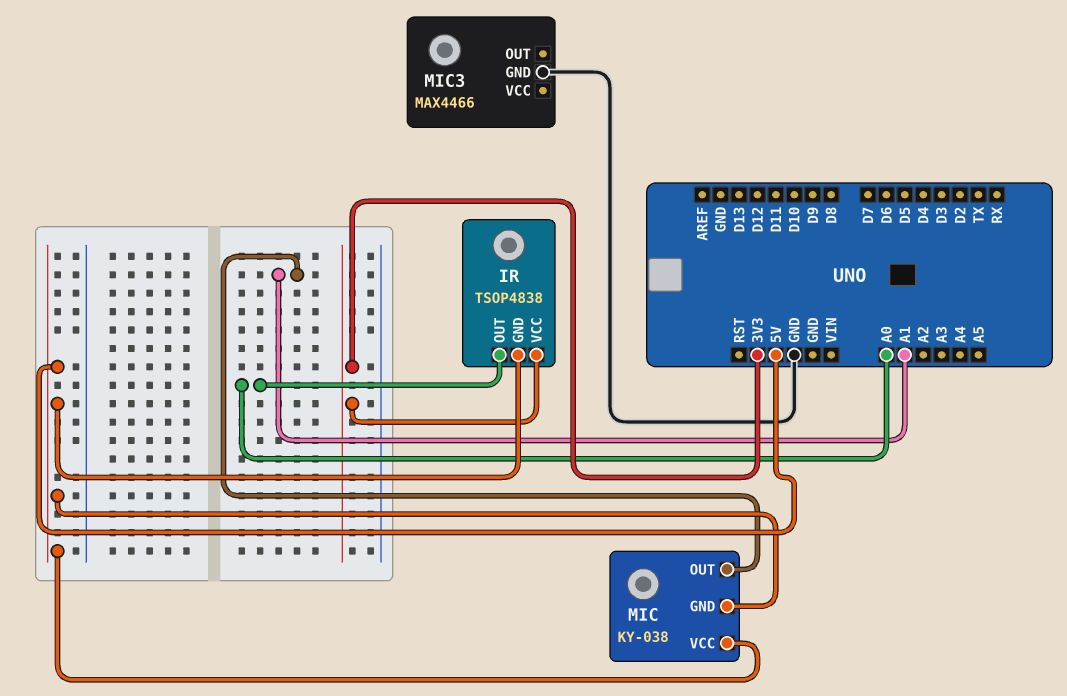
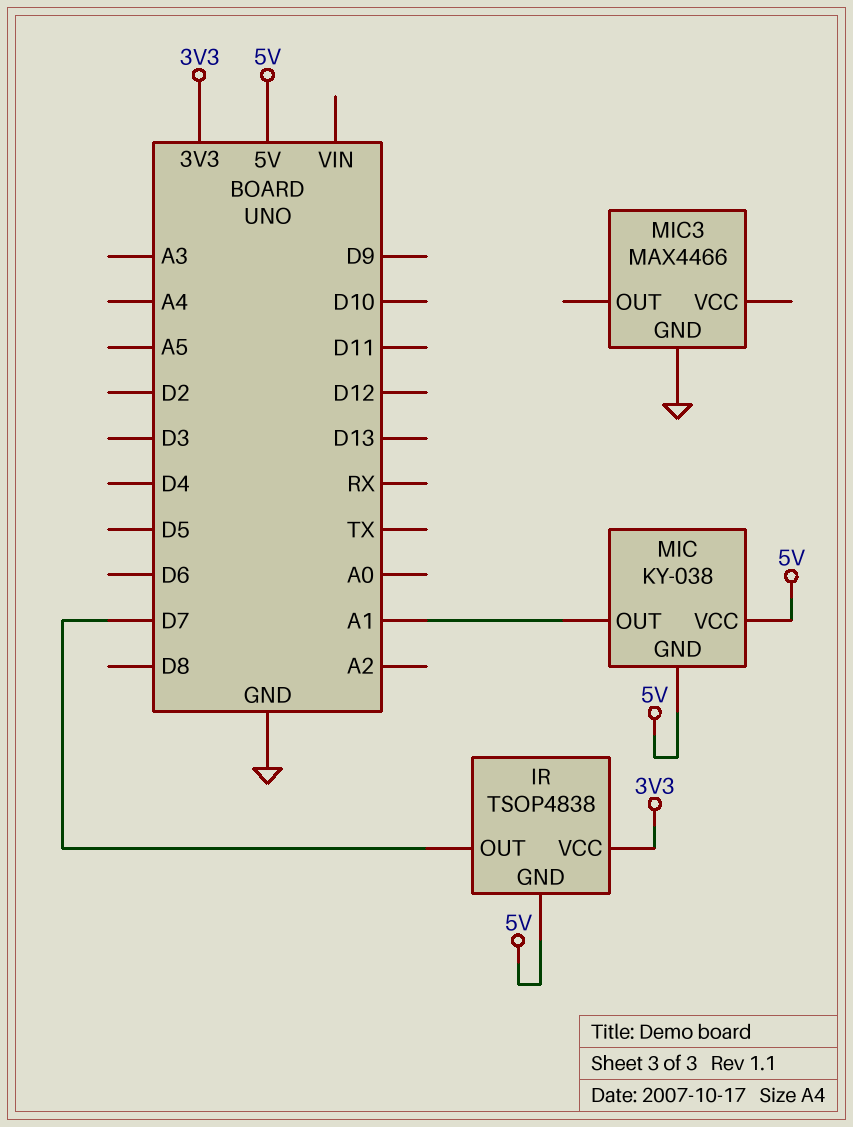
IR pin OUT: A0 -> D7

